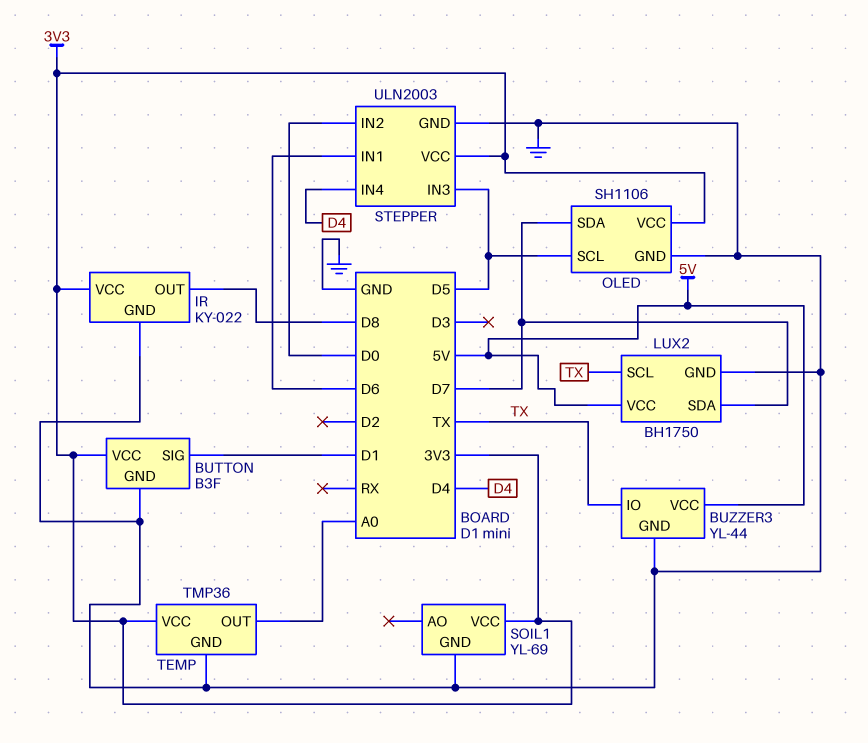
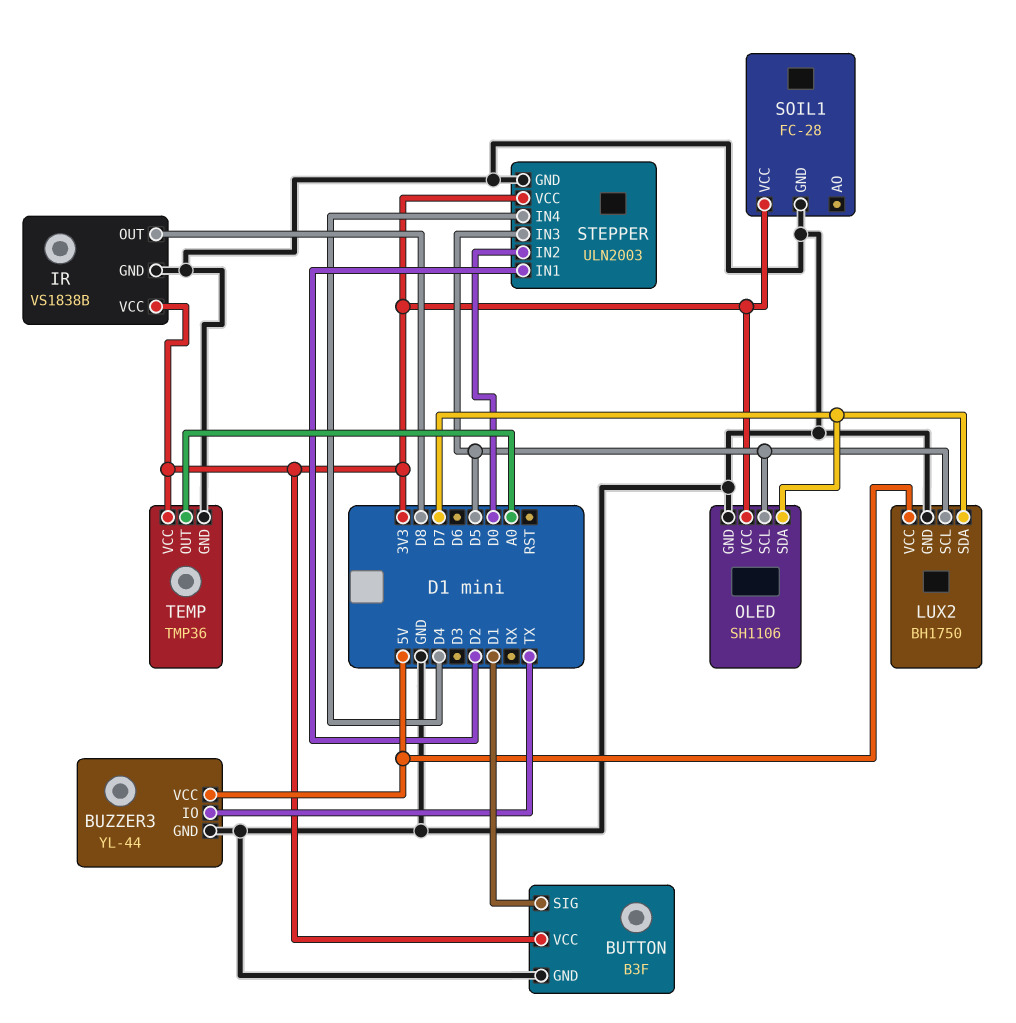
IR: KY-022 -> VS1838B
LUX2 pin SCL: TX -> D5
SOIL1: YL-69 -> FC-28
STEPPER pin IN1: D6 -> D2

